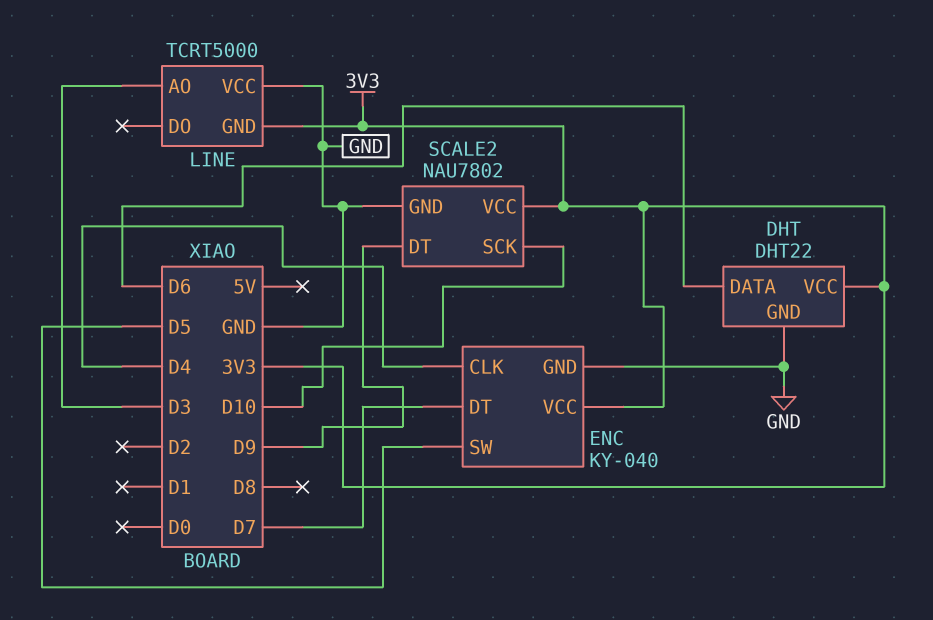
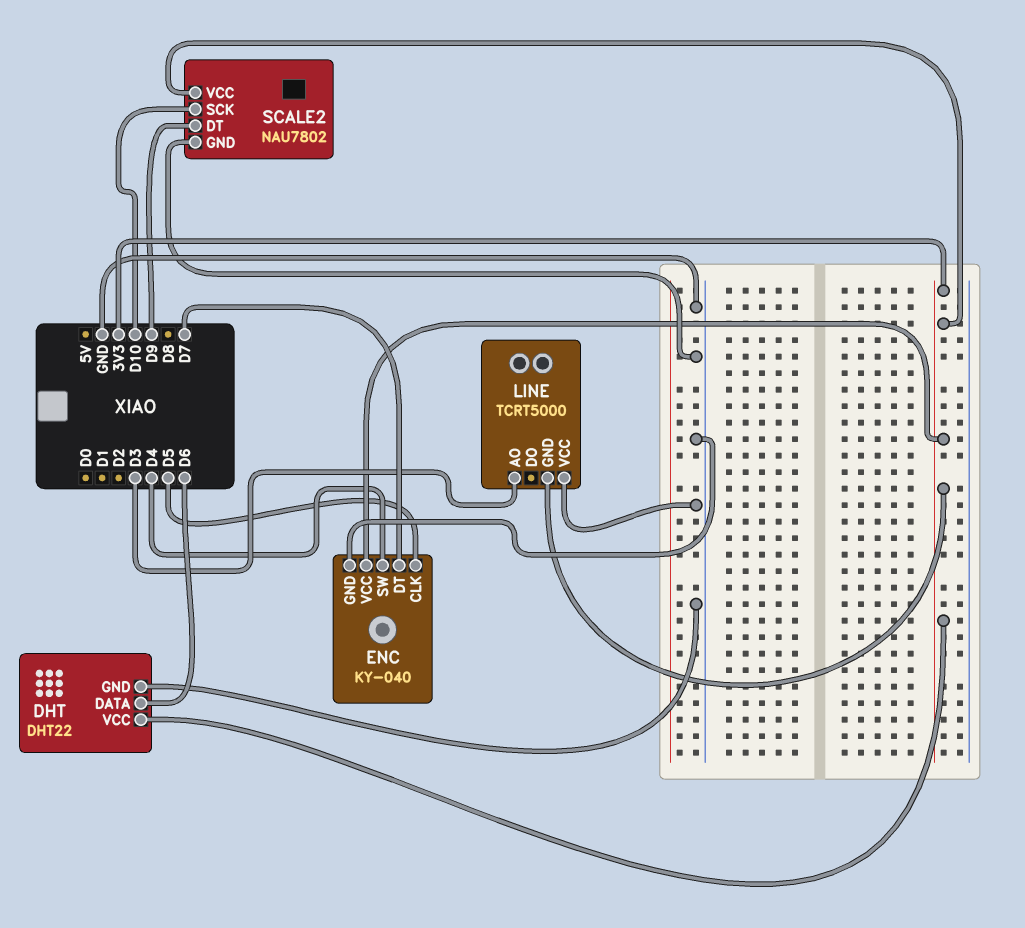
ENC pin CLK: D4 -> D5
ENC pin SW: D5 -> D4

